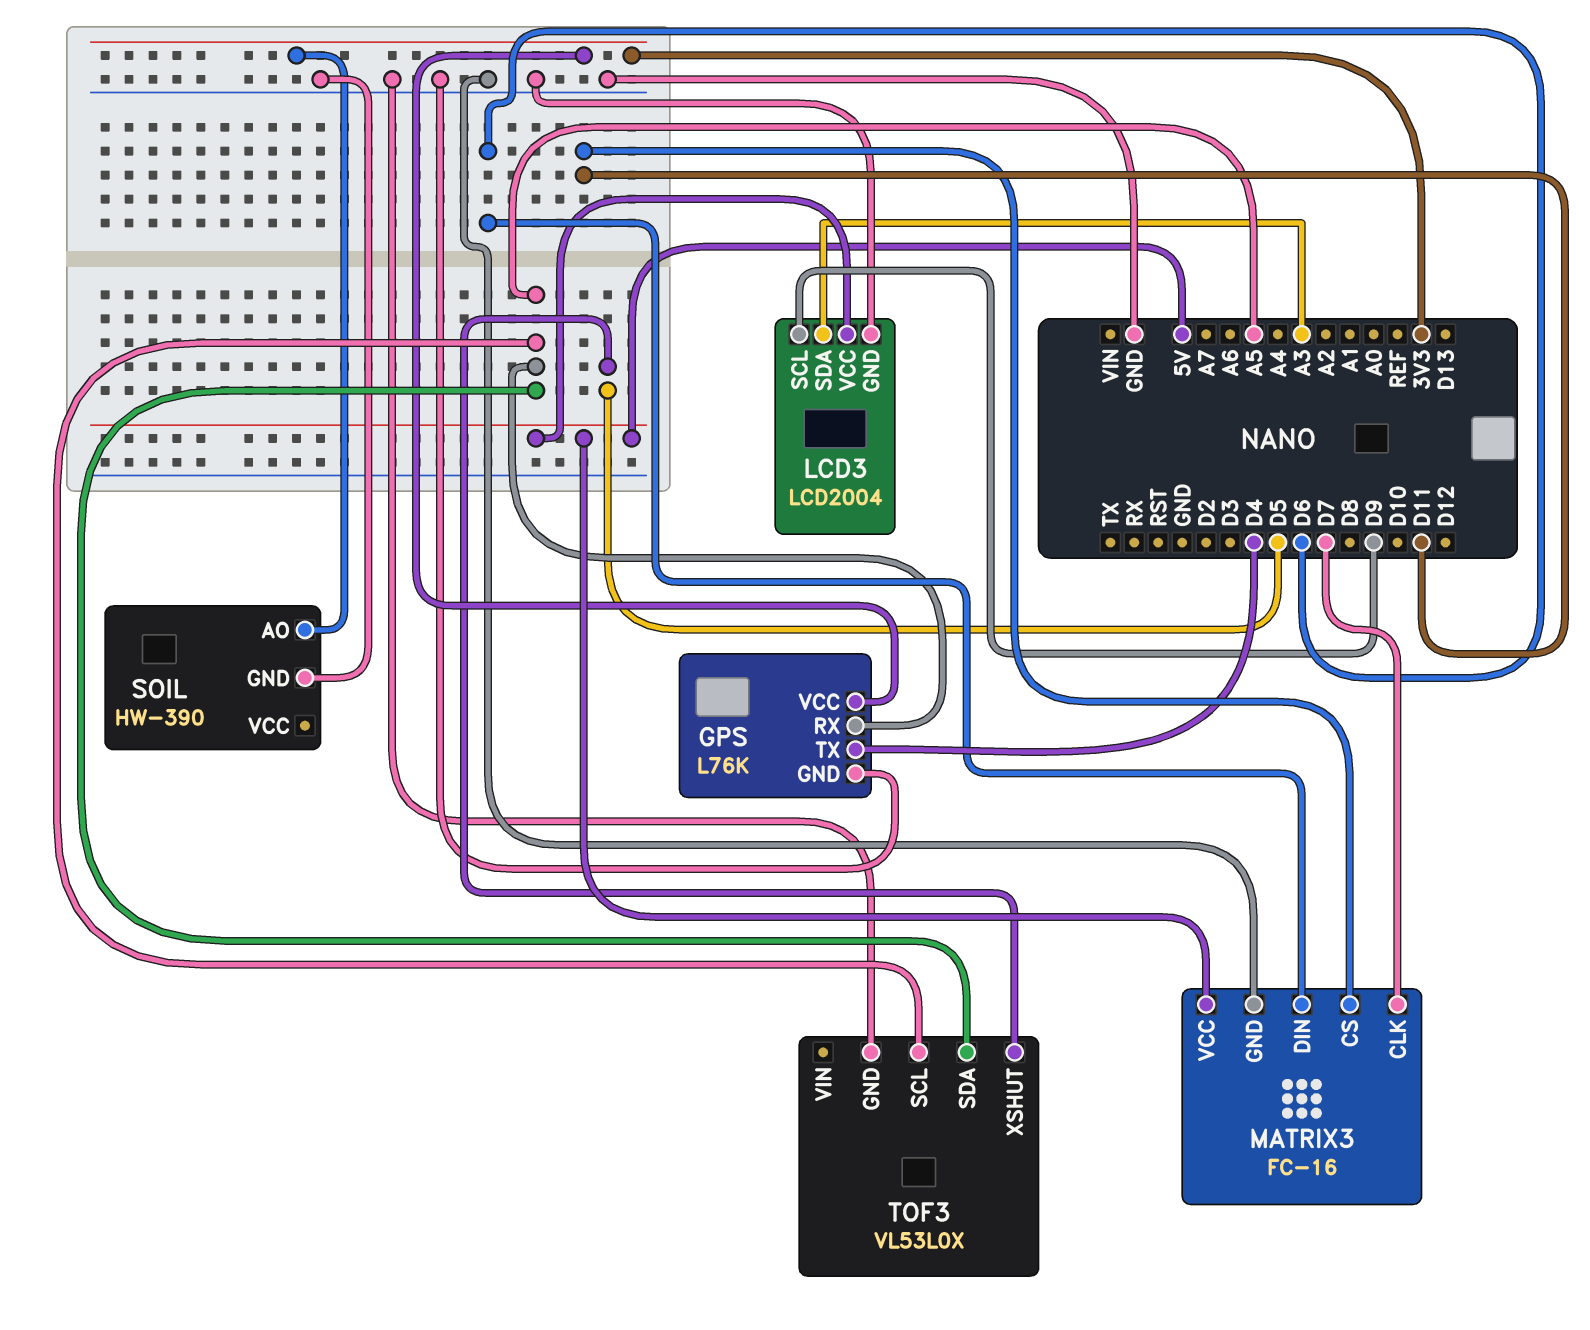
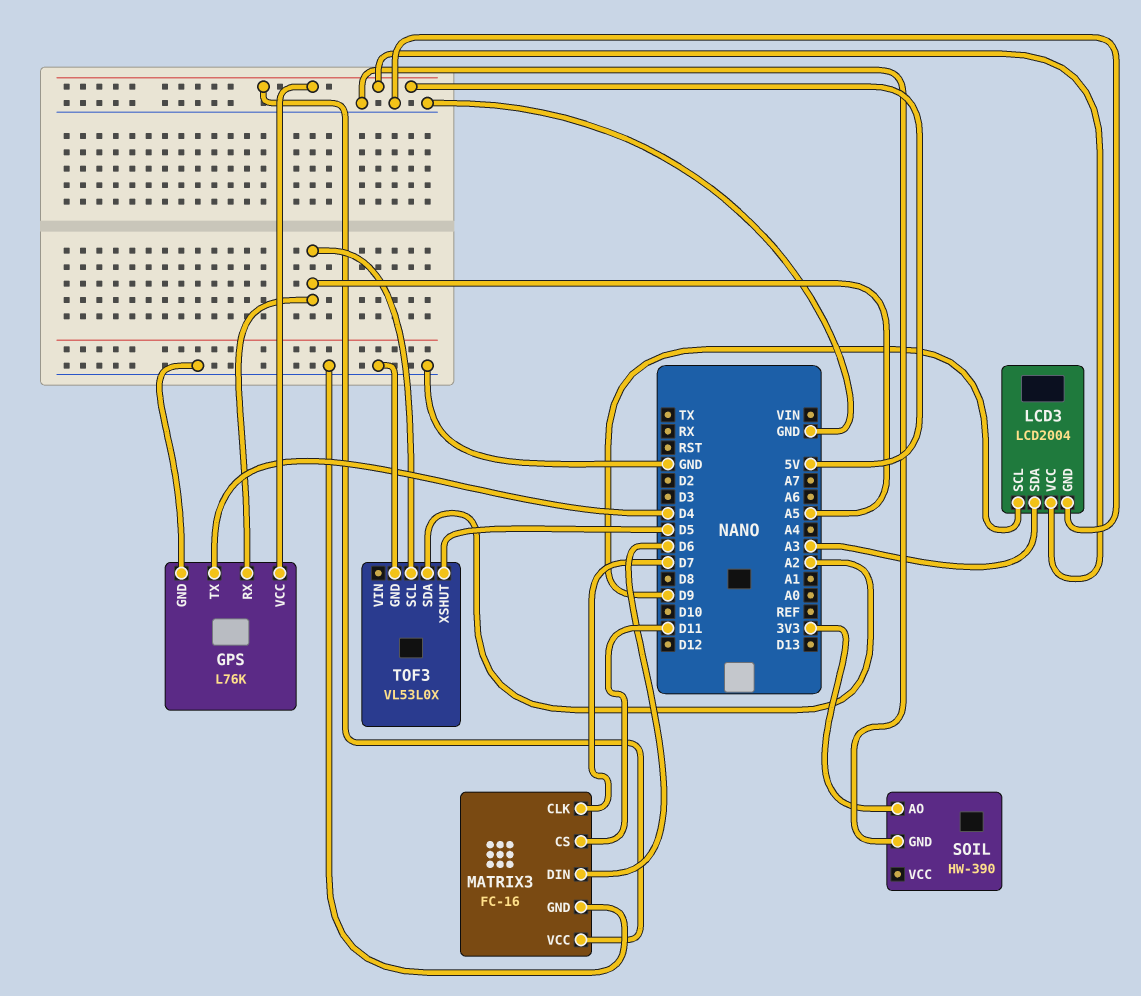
GPS pin VCC: 3V3 -> 5V
TOF3 pin SDA: A5 -> A2

